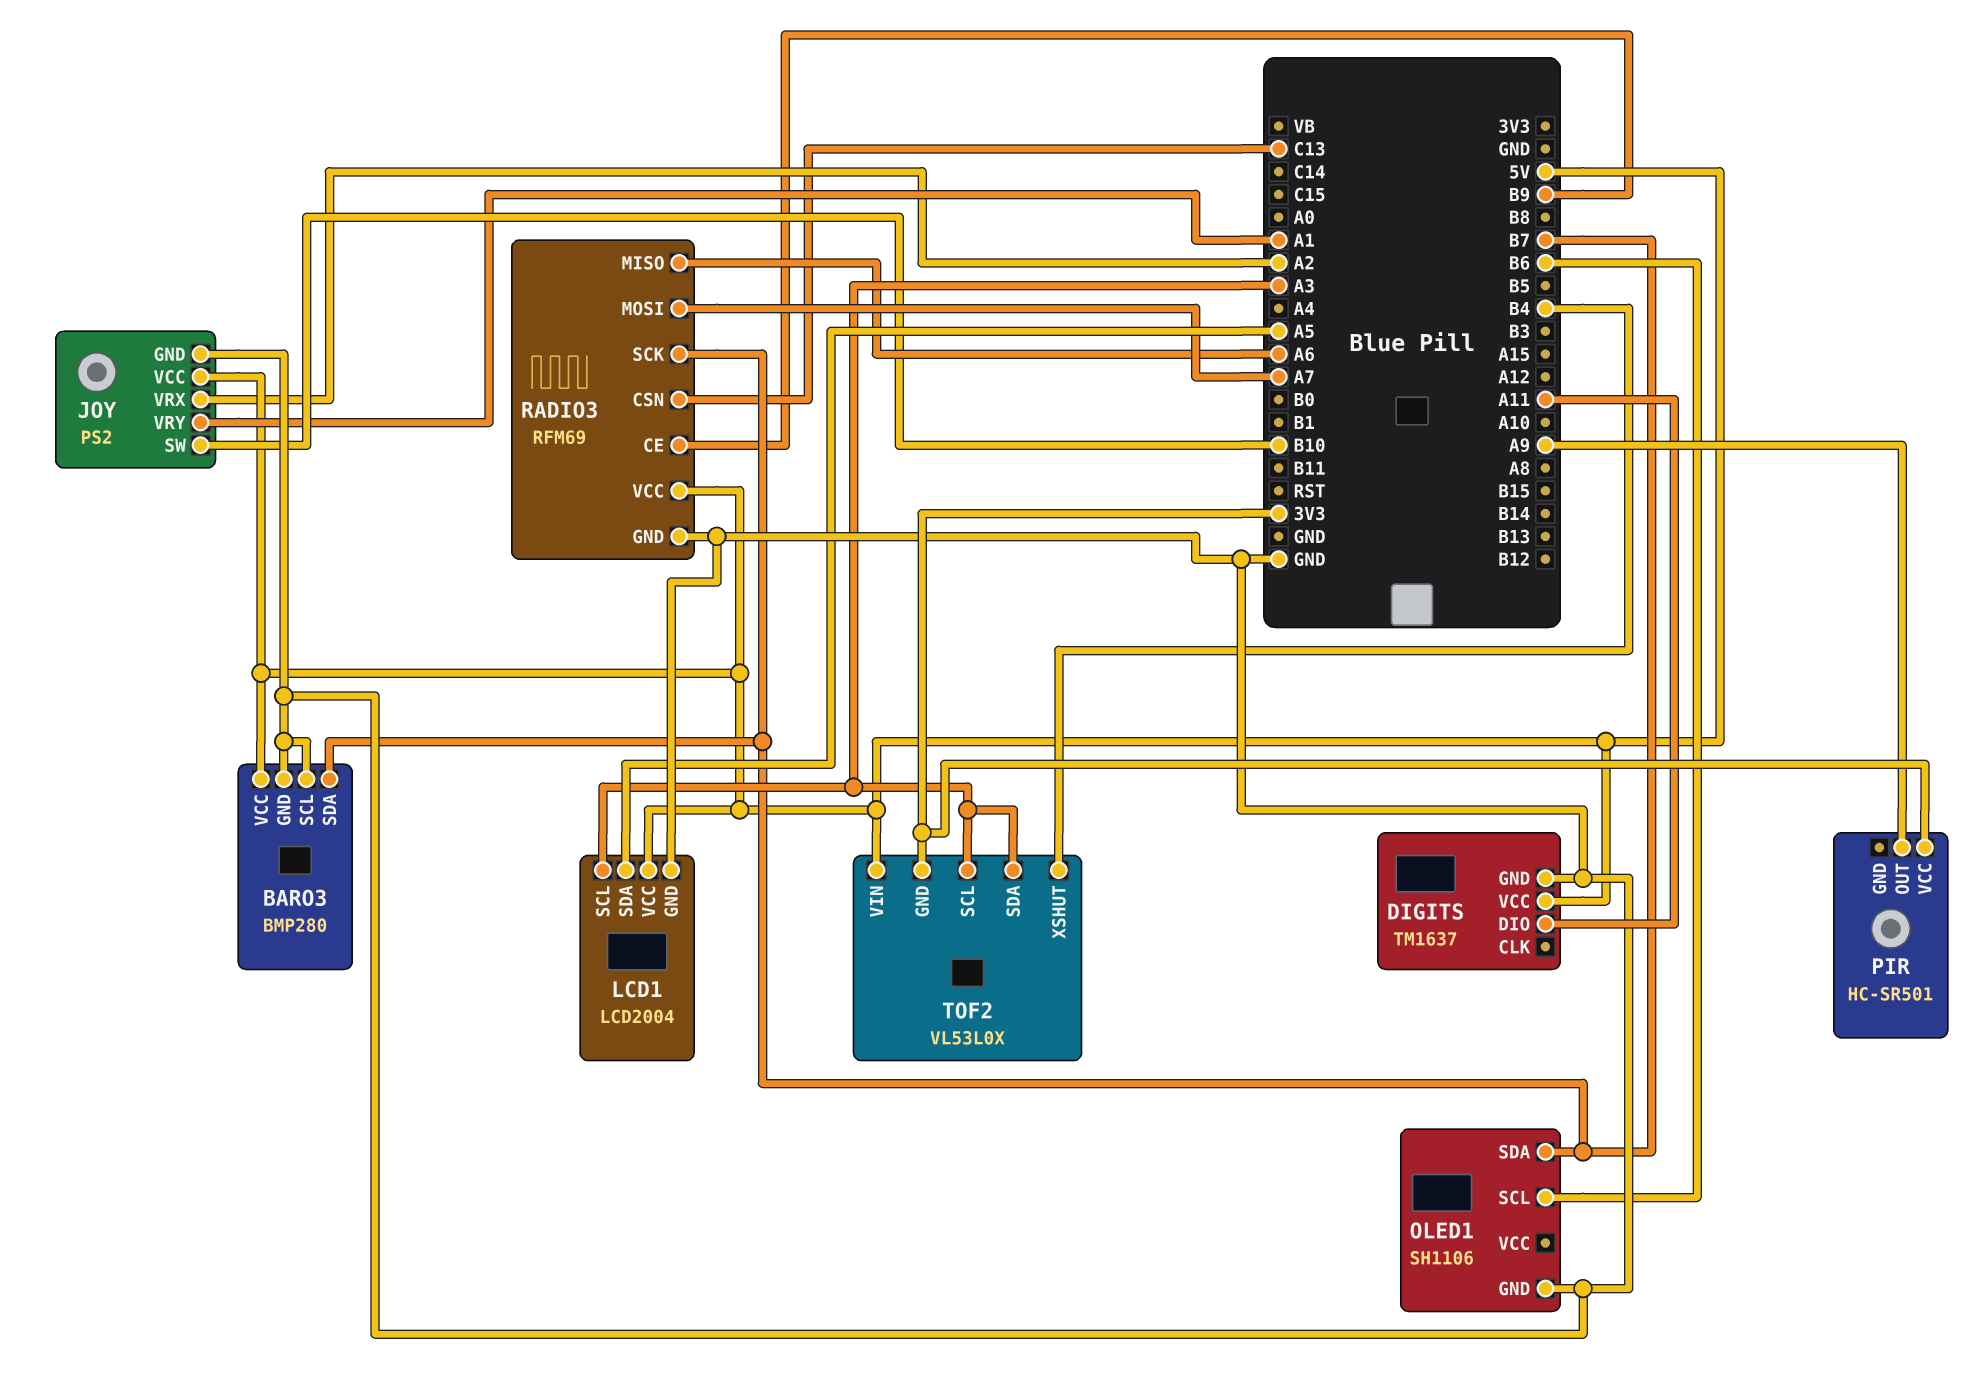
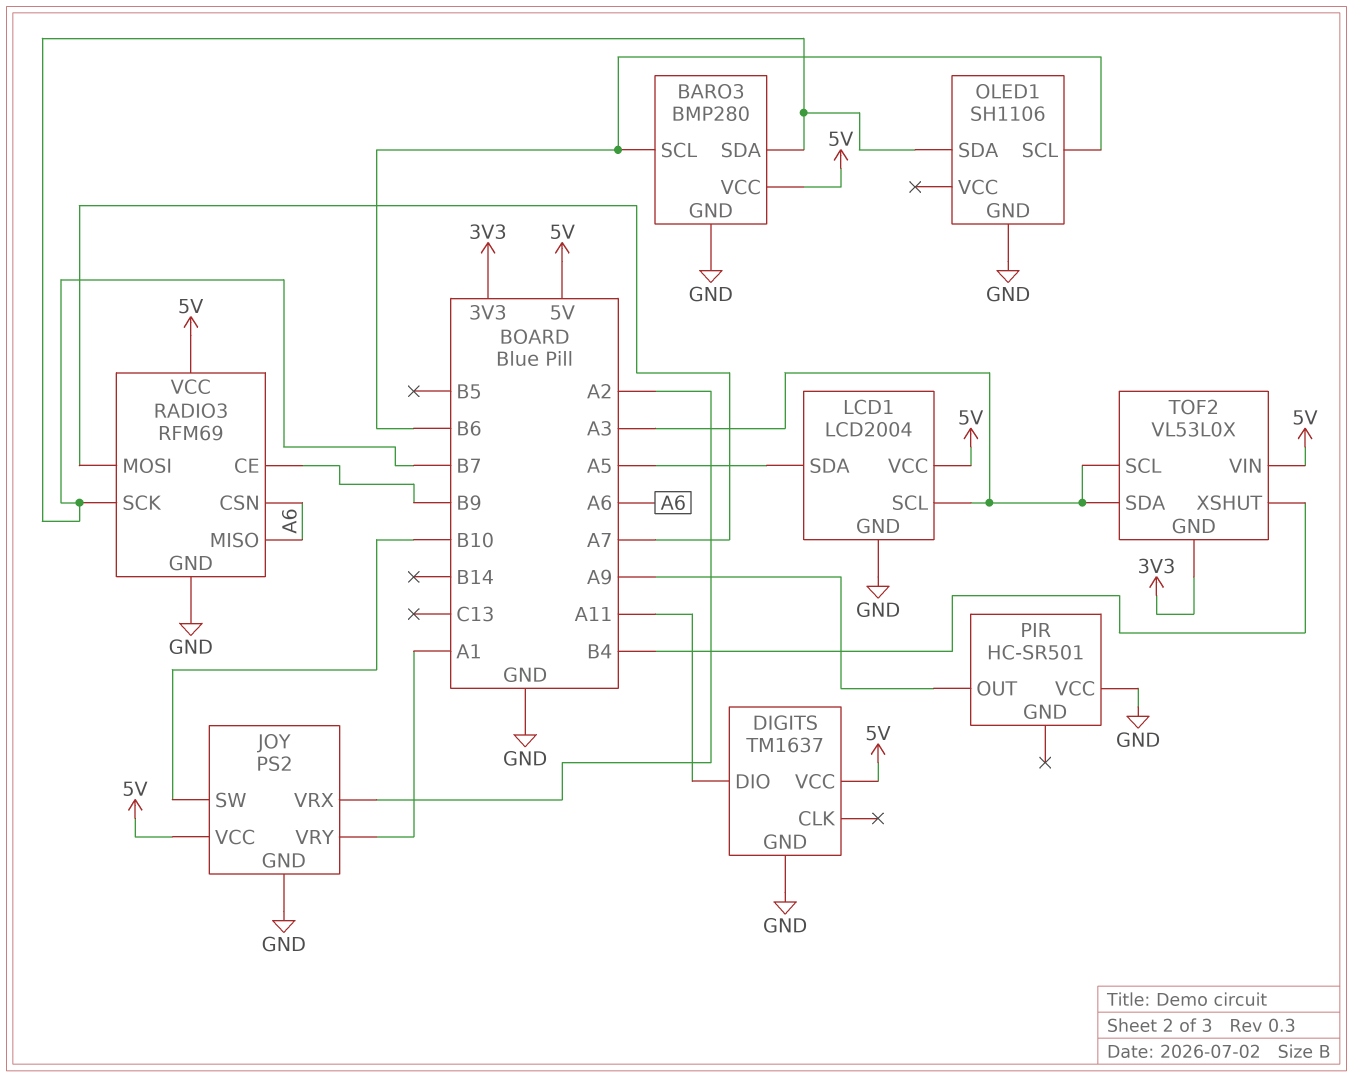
BARO3 pin SCL: GND -> B6
PIR pin VCC: 3V3 -> GND
RADIO3 pin CSN: C13 -> A6

